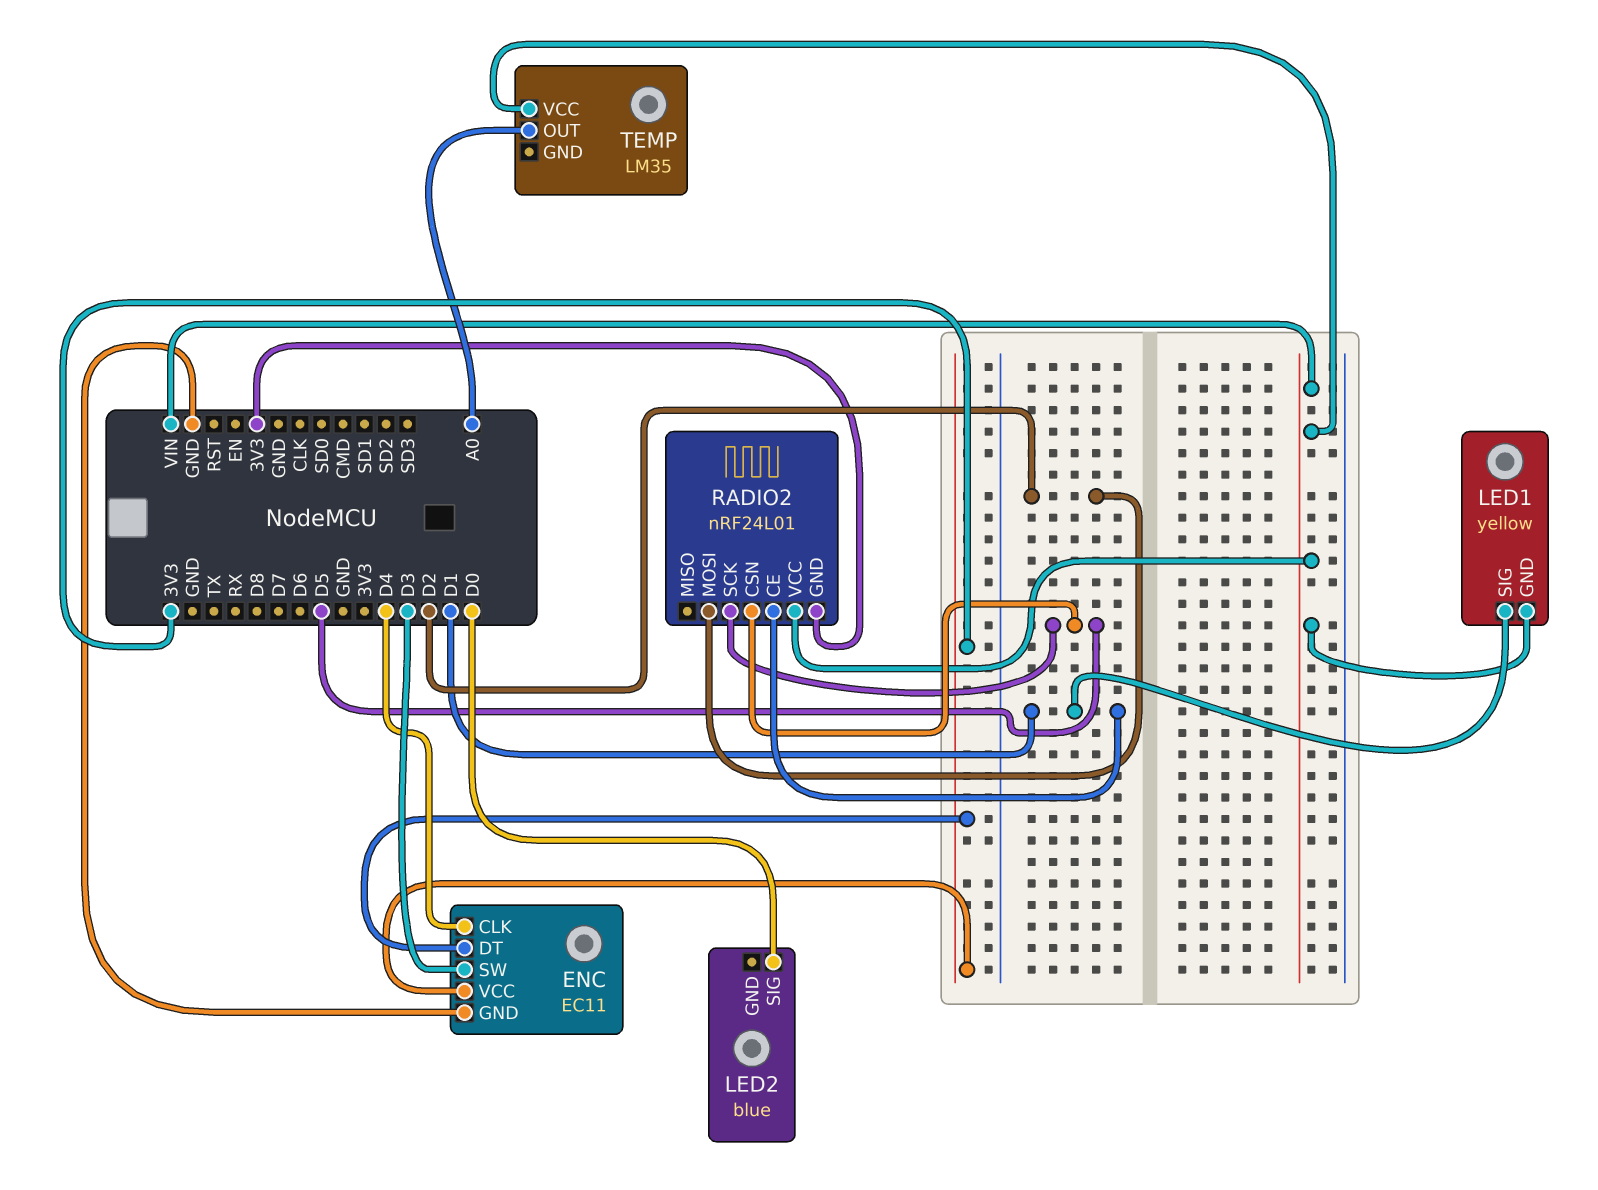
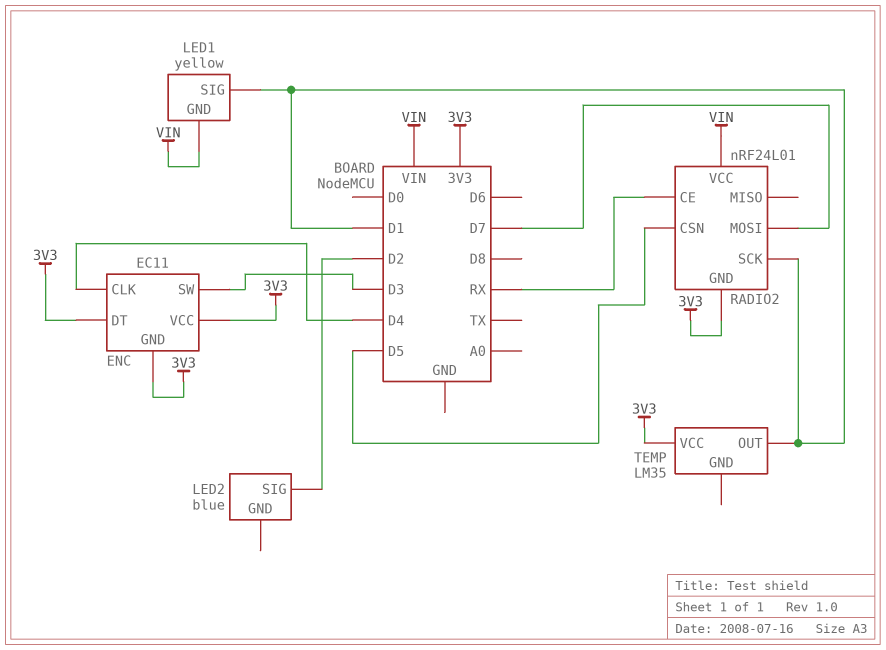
ENC pin GND: GND -> 3V3
LED2 pin SIG: D0 -> D2
RADIO2 pin CE: D1 -> RX
RADIO2 pin MOSI: D2 -> D7
RADIO2 pin SCK: D5 -> D1
TEMP pin OUT: A0 -> D1
TEMP pin VCC: VIN -> 3V3

